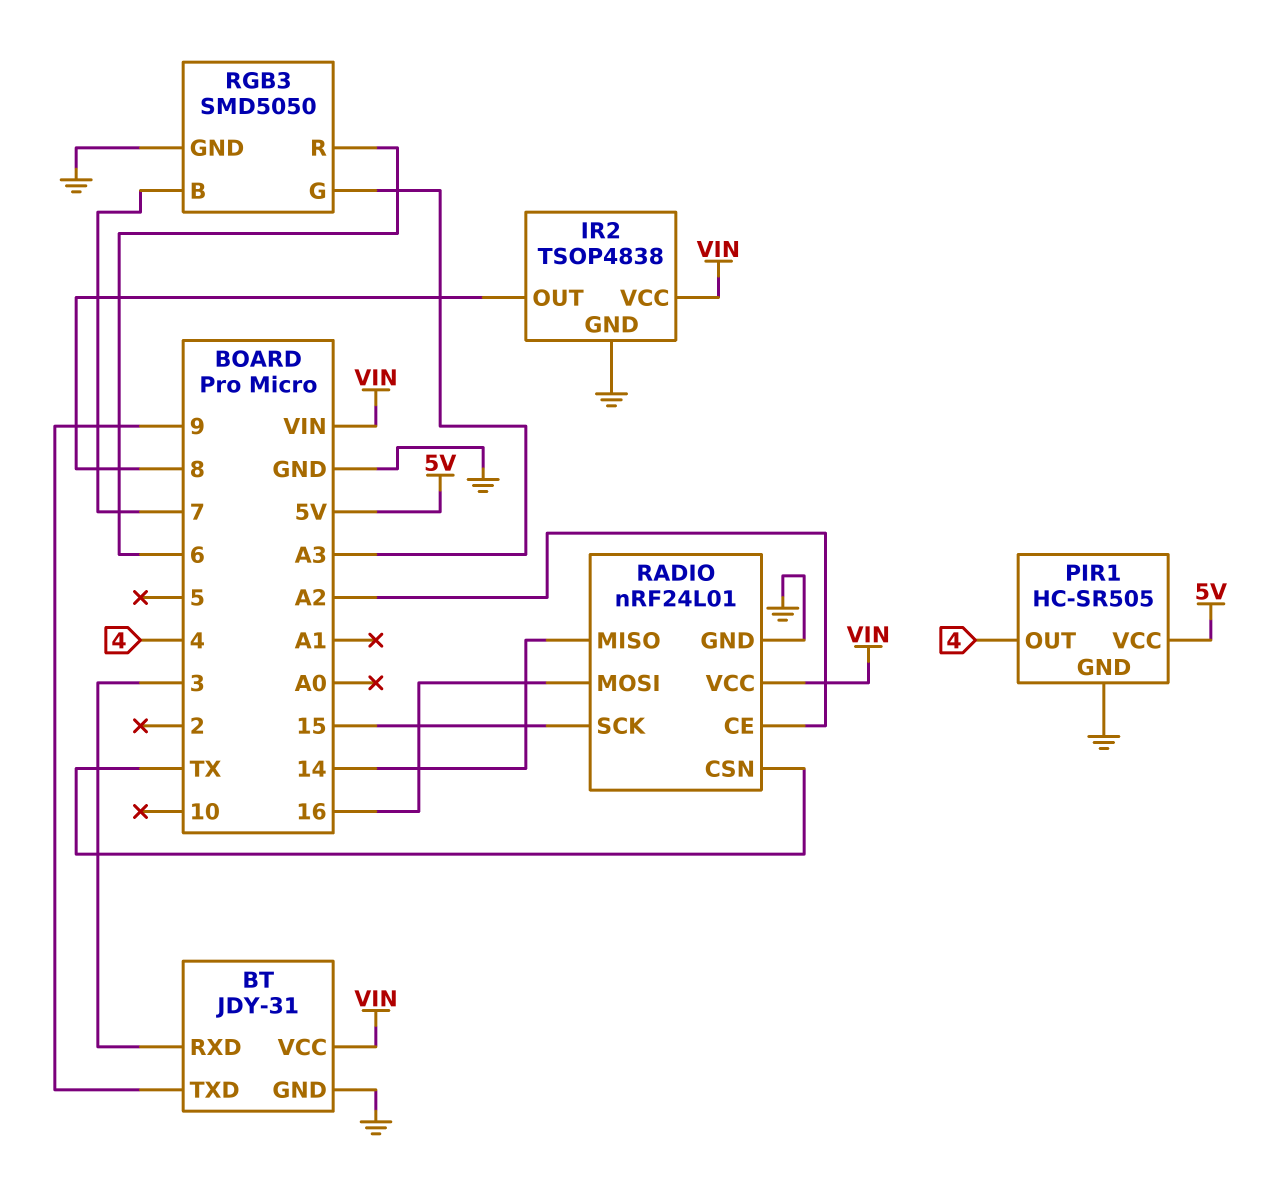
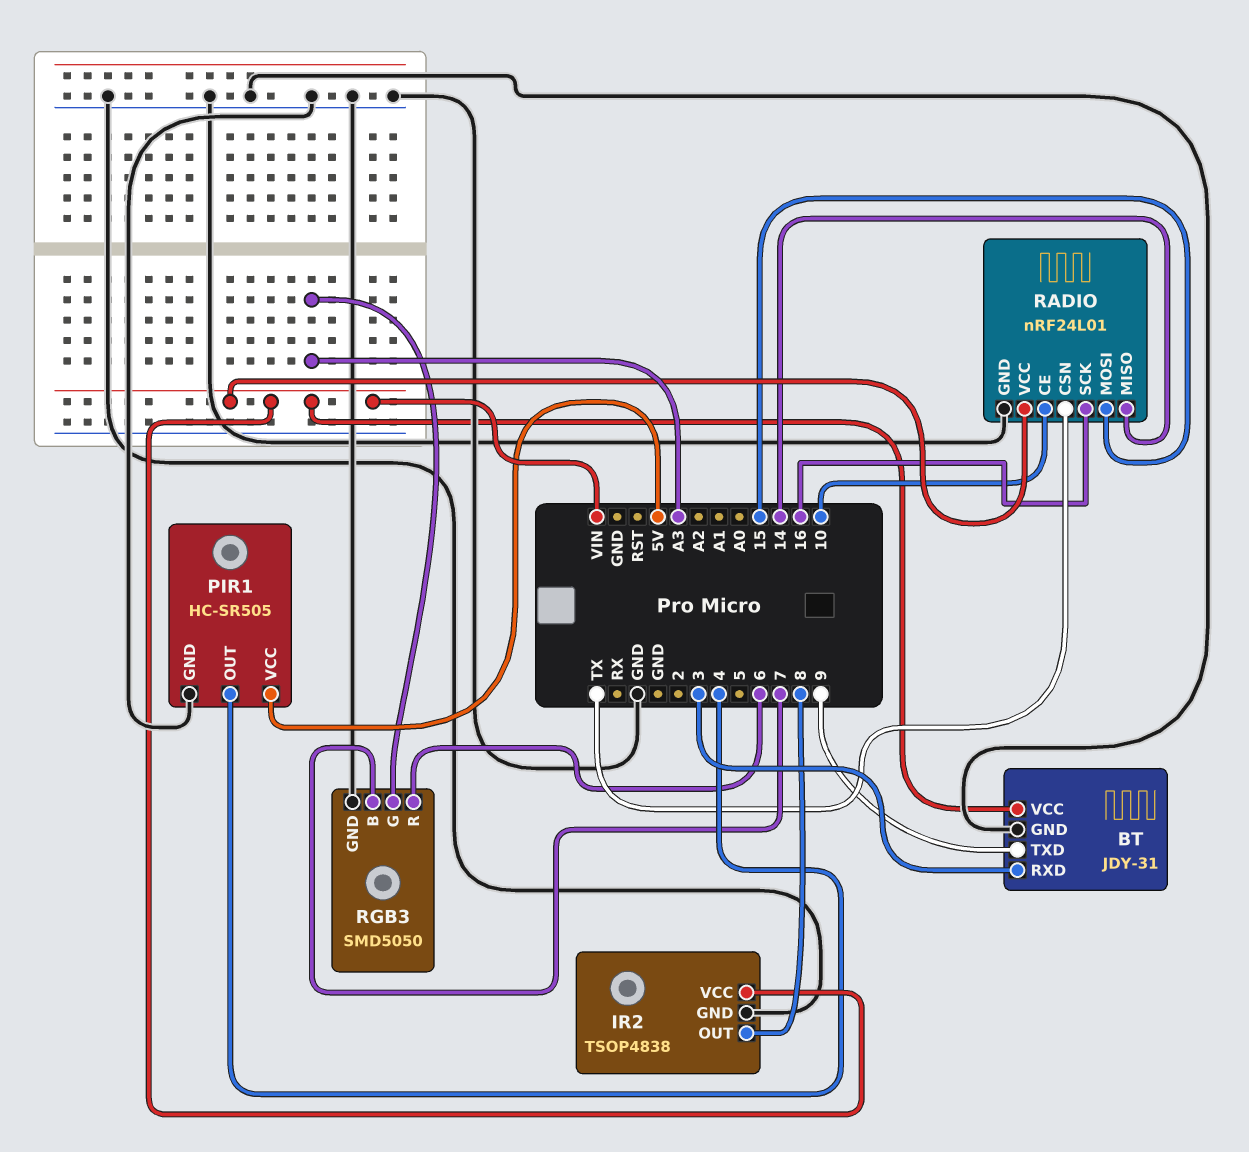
RADIO pin CE: A2 -> 10
RADIO pin MOSI: 16 -> 15
RADIO pin SCK: 15 -> 16

